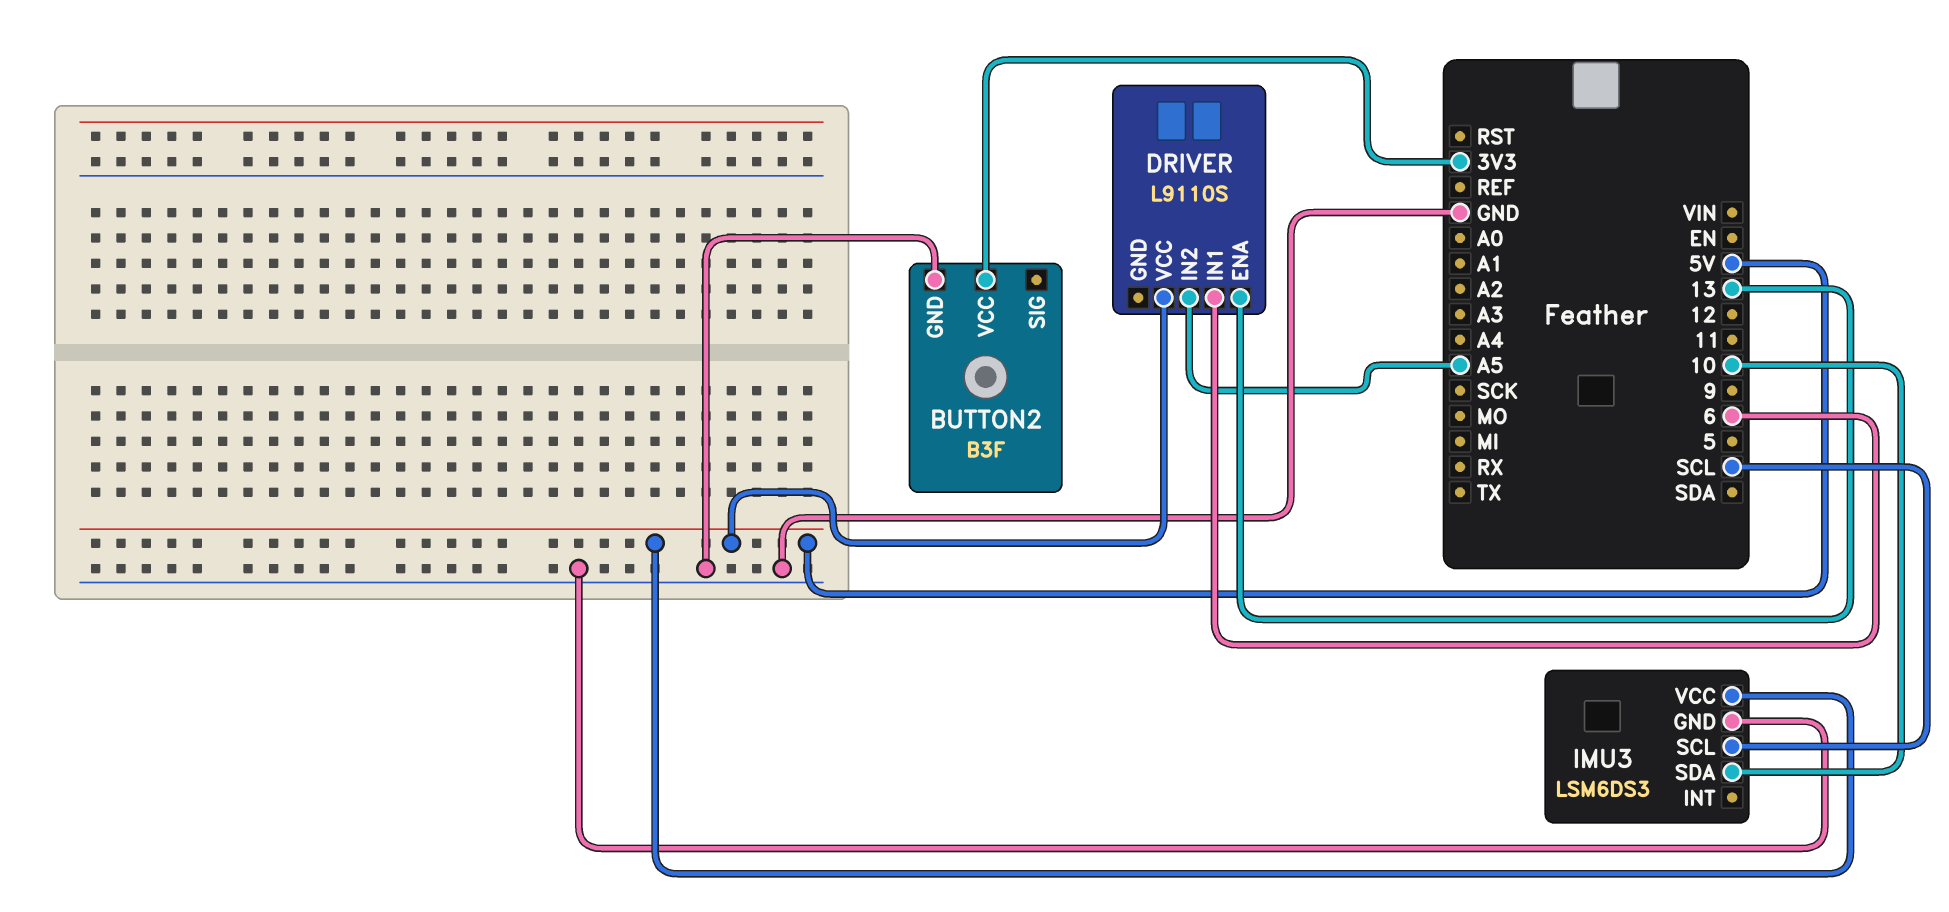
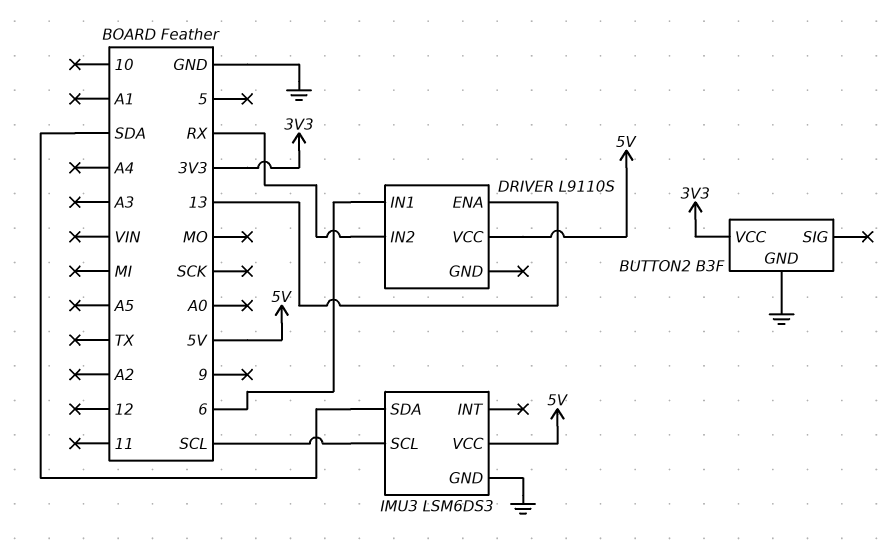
DRIVER pin IN2: A5 -> RX
IMU3 pin SDA: 10 -> SDA

